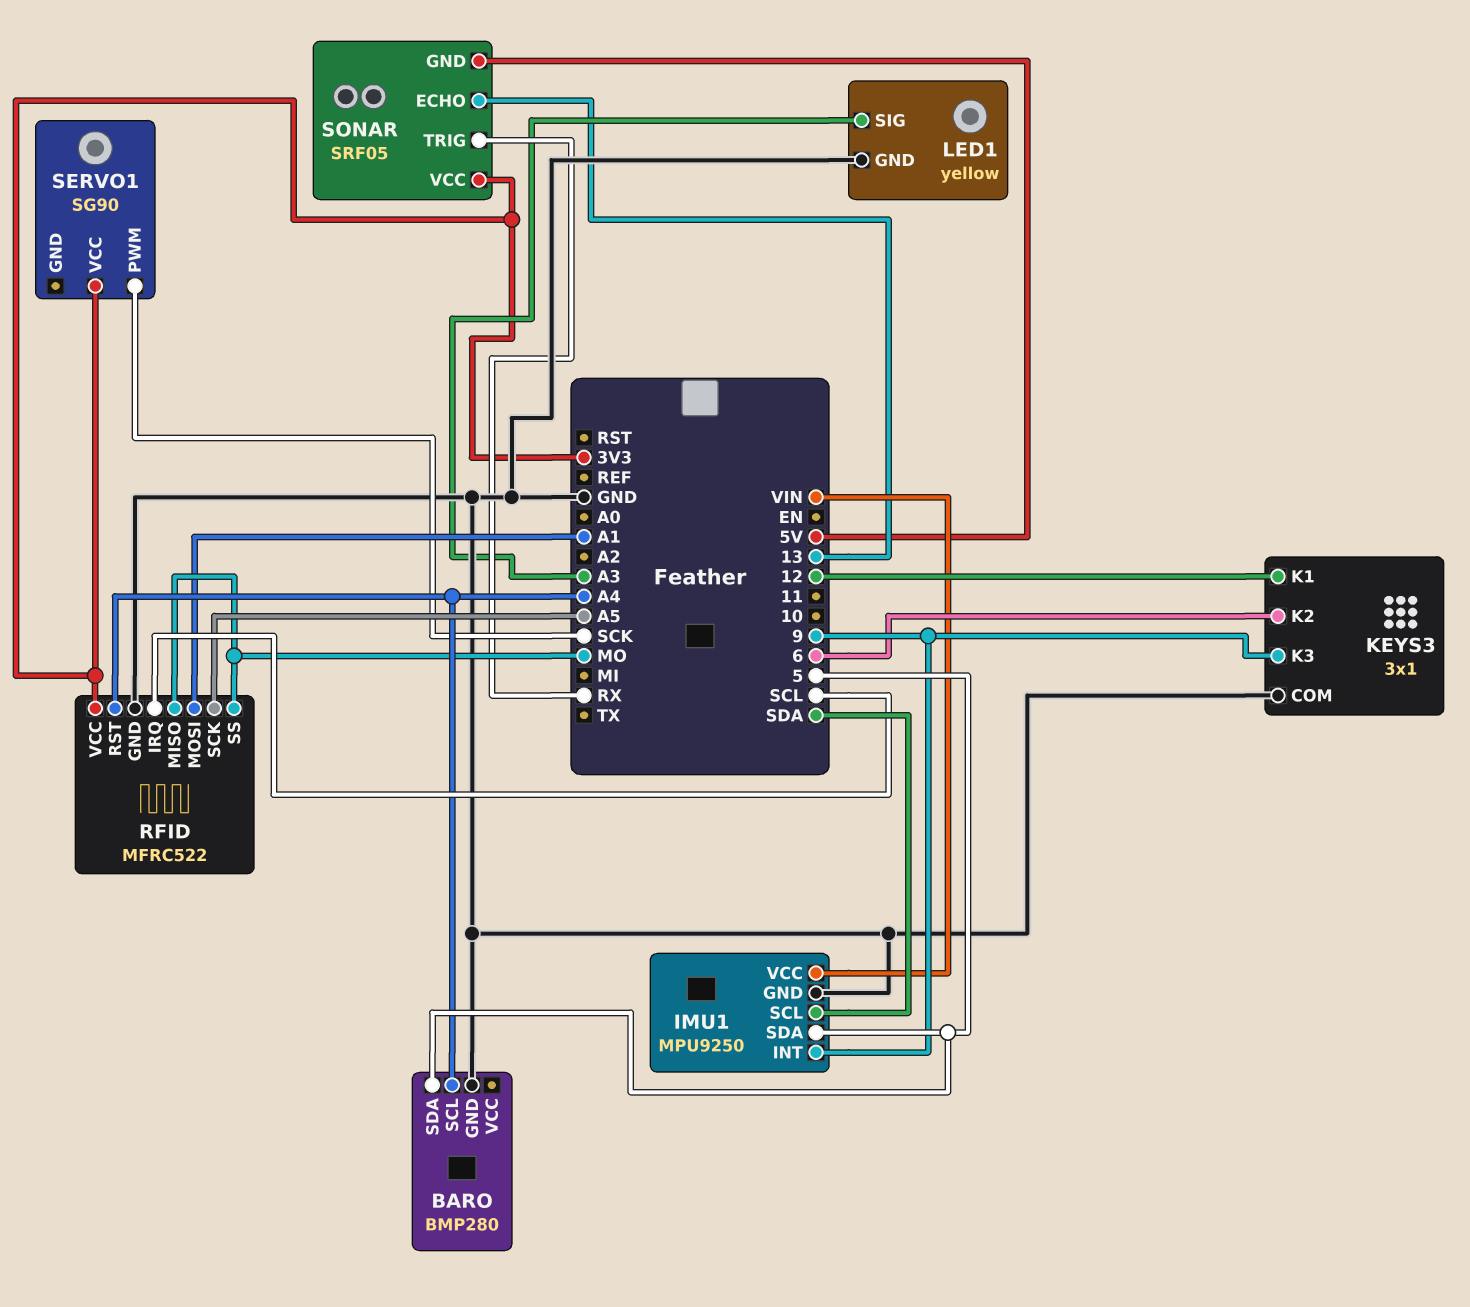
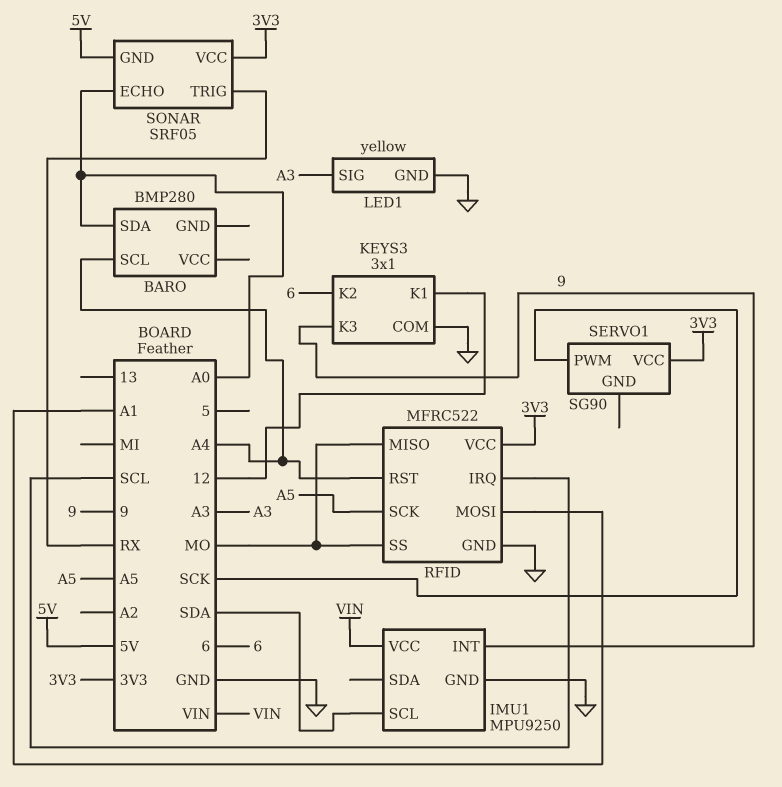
BARO pin GND: GND -> none
BARO pin SDA: 5 -> A0
IMU1 pin SDA: 5 -> none
SONAR pin ECHO: 13 -> A0

